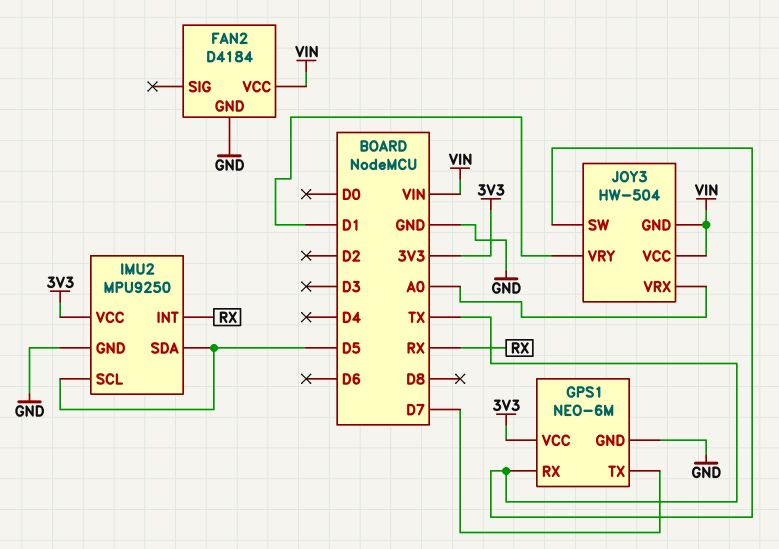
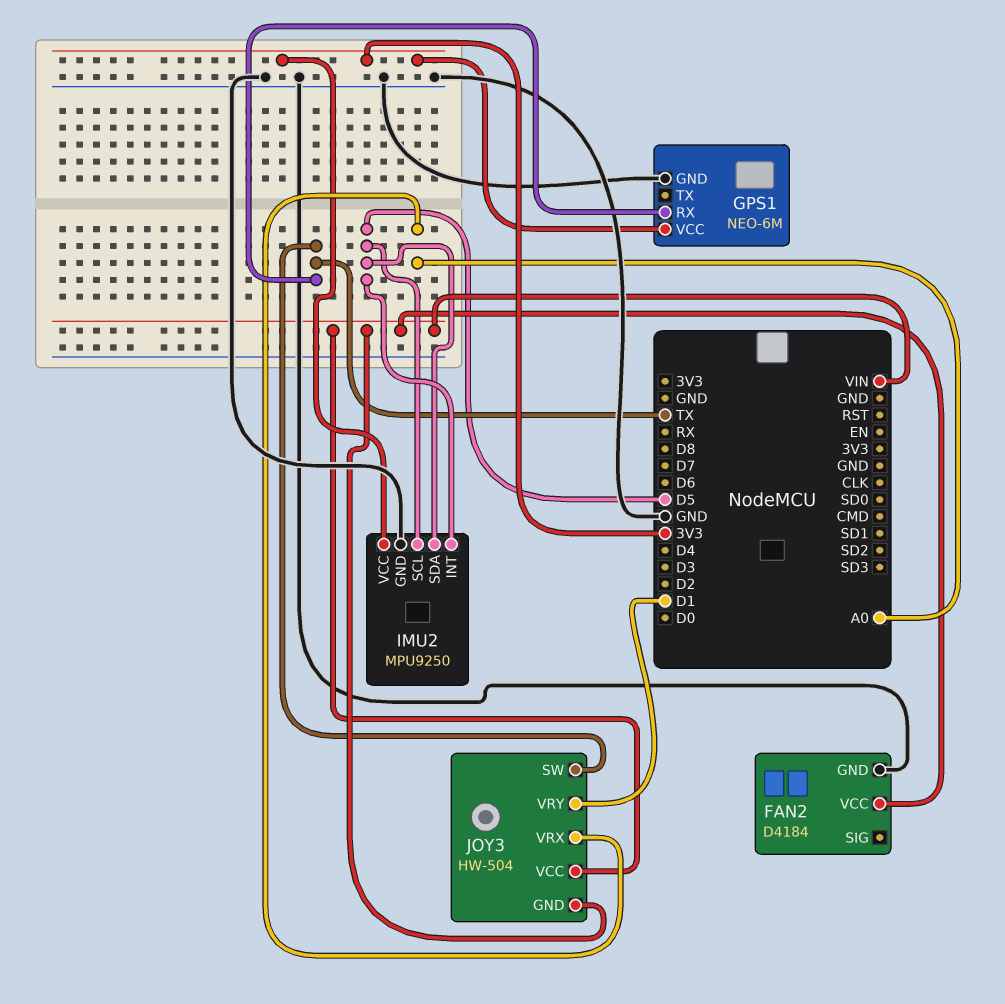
GPS1 pin TX: D7 -> none
IMU2 pin INT: RX -> D5

